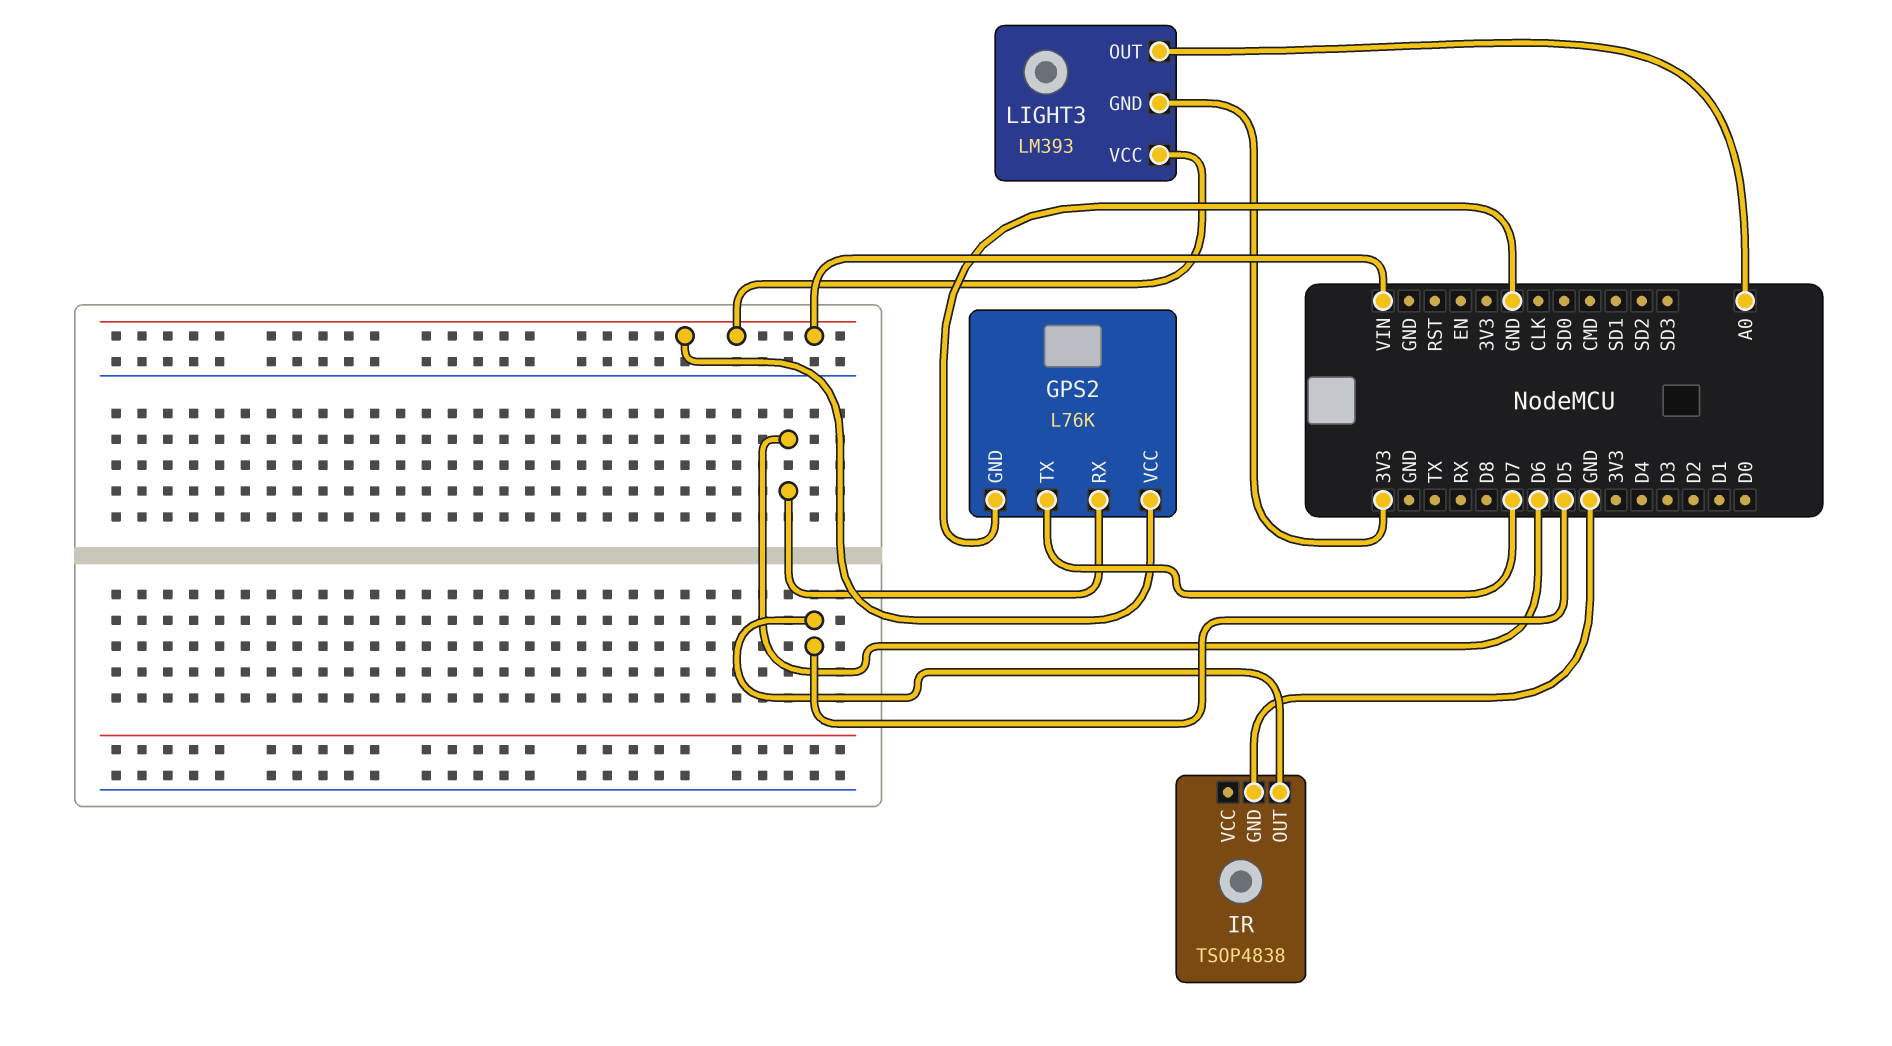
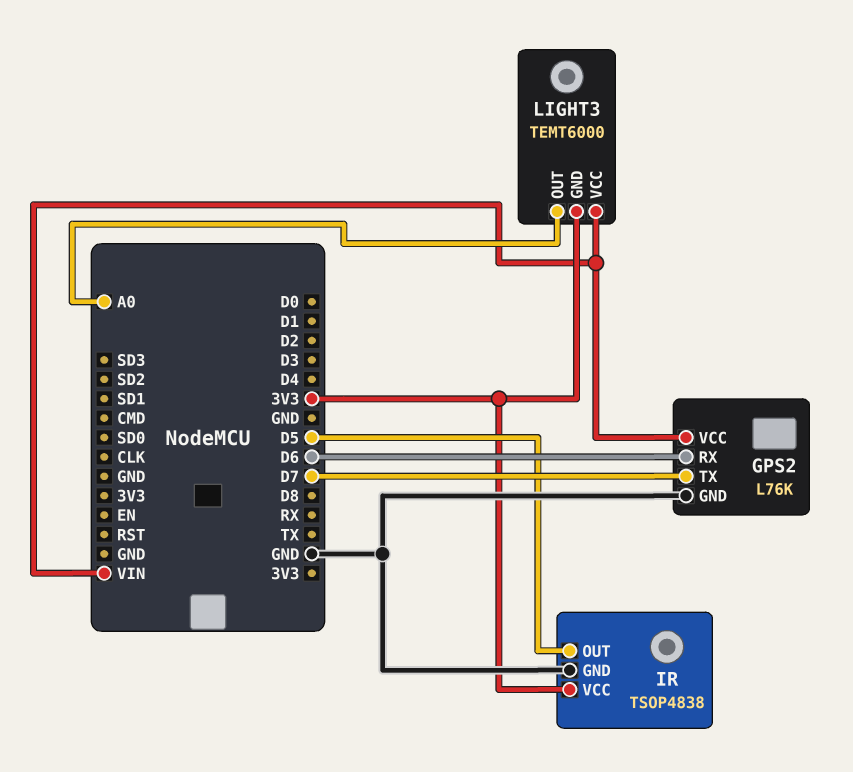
IR pin VCC: none -> 3V3
LIGHT3: LM393 -> TEMT6000

